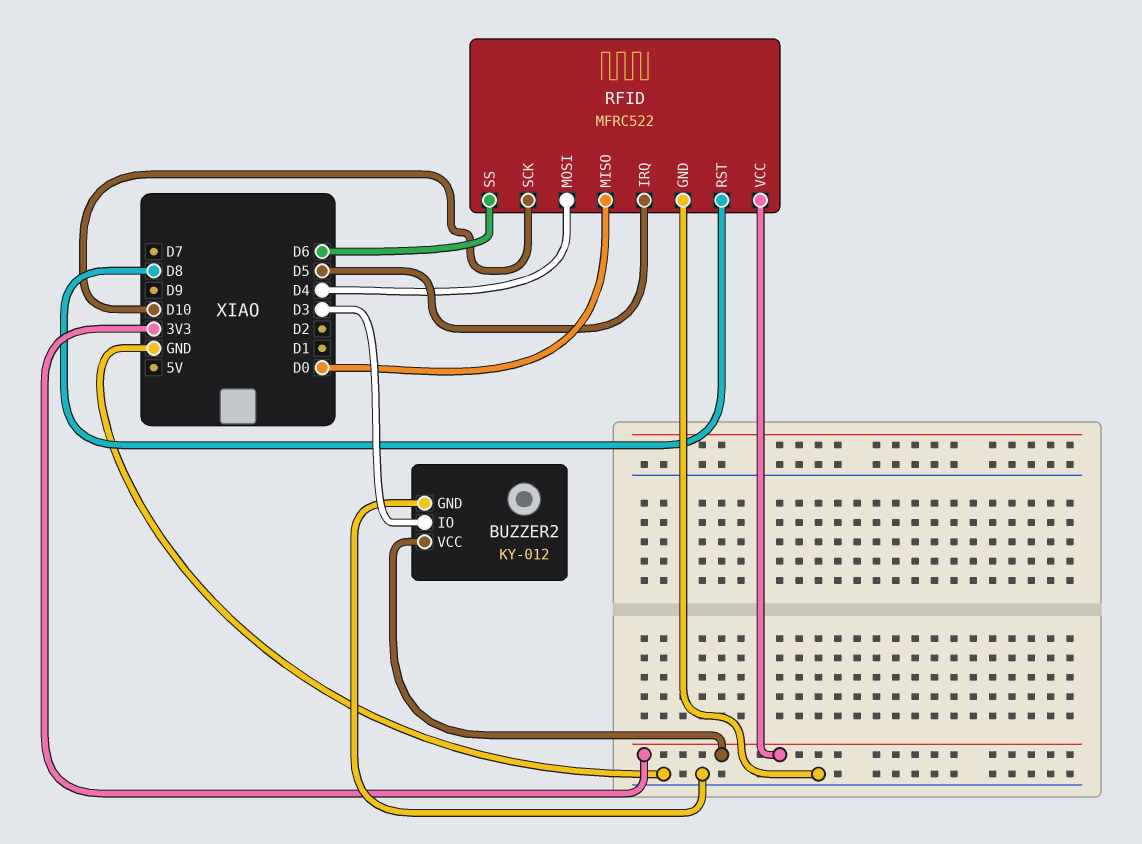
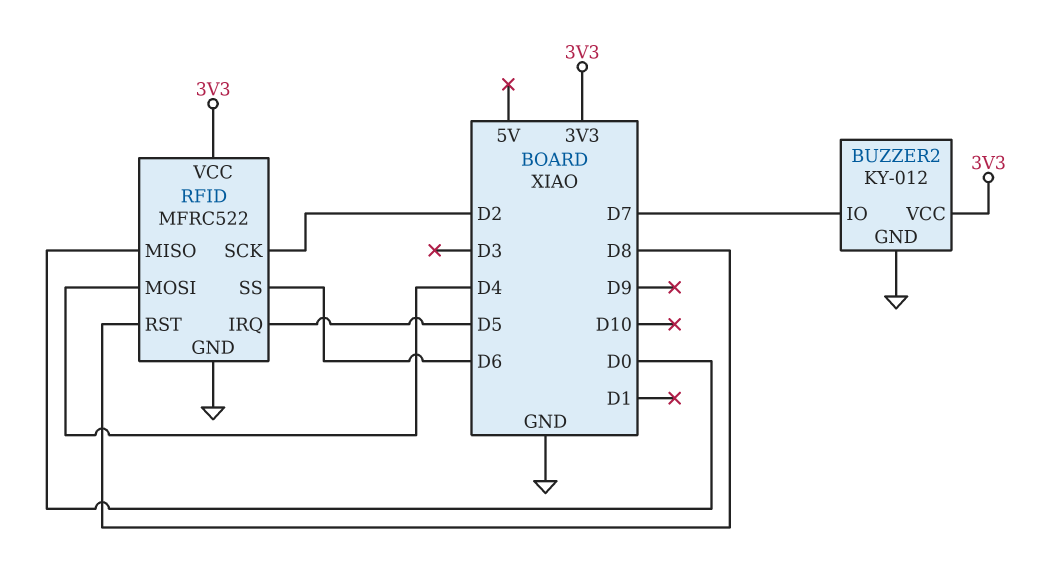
BUZZER2 pin IO: D3 -> D7
RFID pin SCK: D10 -> D2

